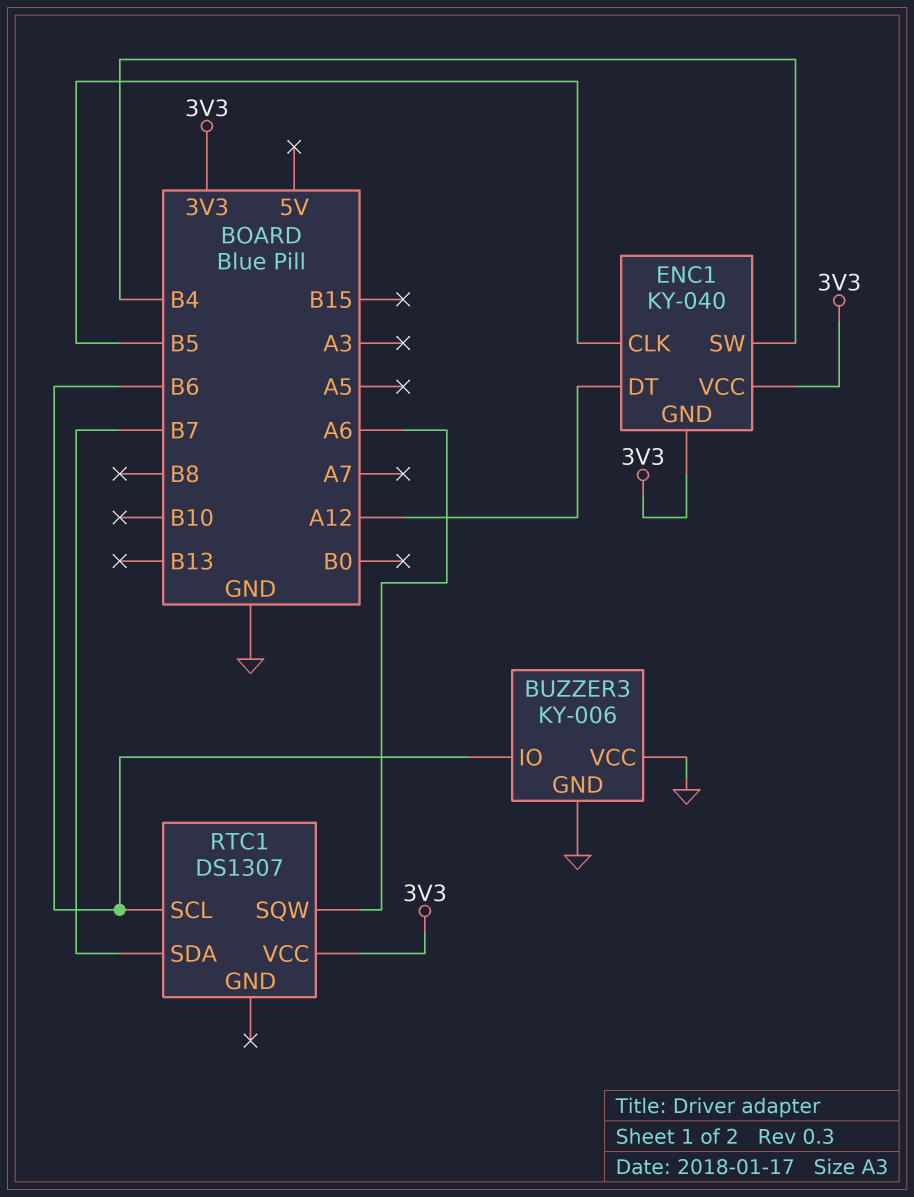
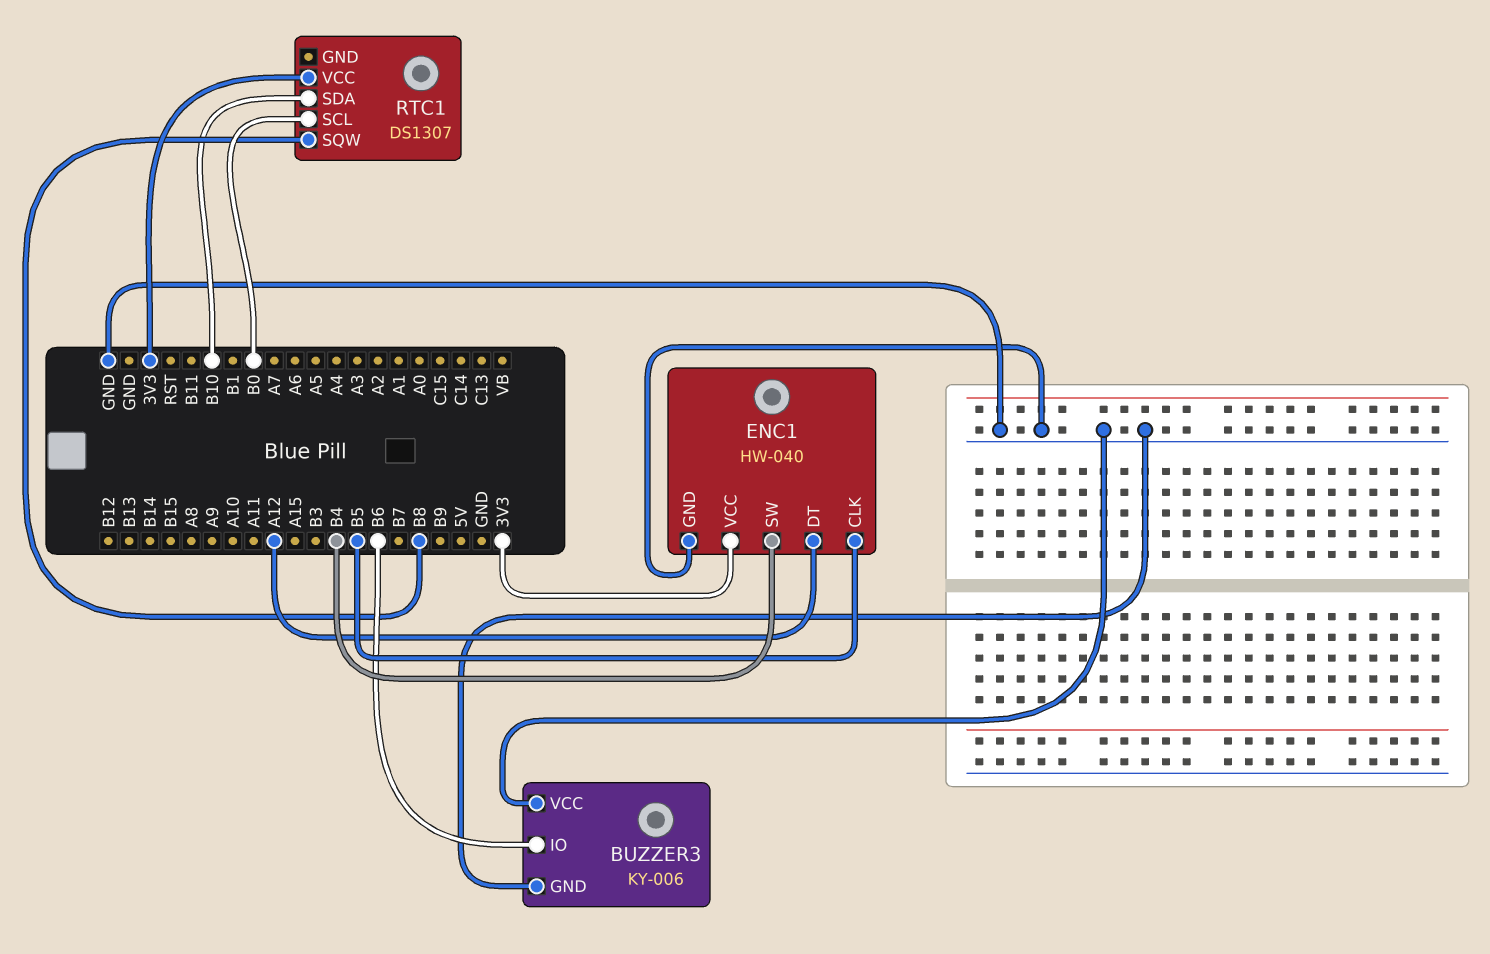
ENC1: KY-040 -> HW-040
ENC1 pin GND: 3V3 -> GND
RTC1 pin SCL: B6 -> B0
RTC1 pin SDA: B7 -> B10
RTC1 pin SQW: A6 -> B8

